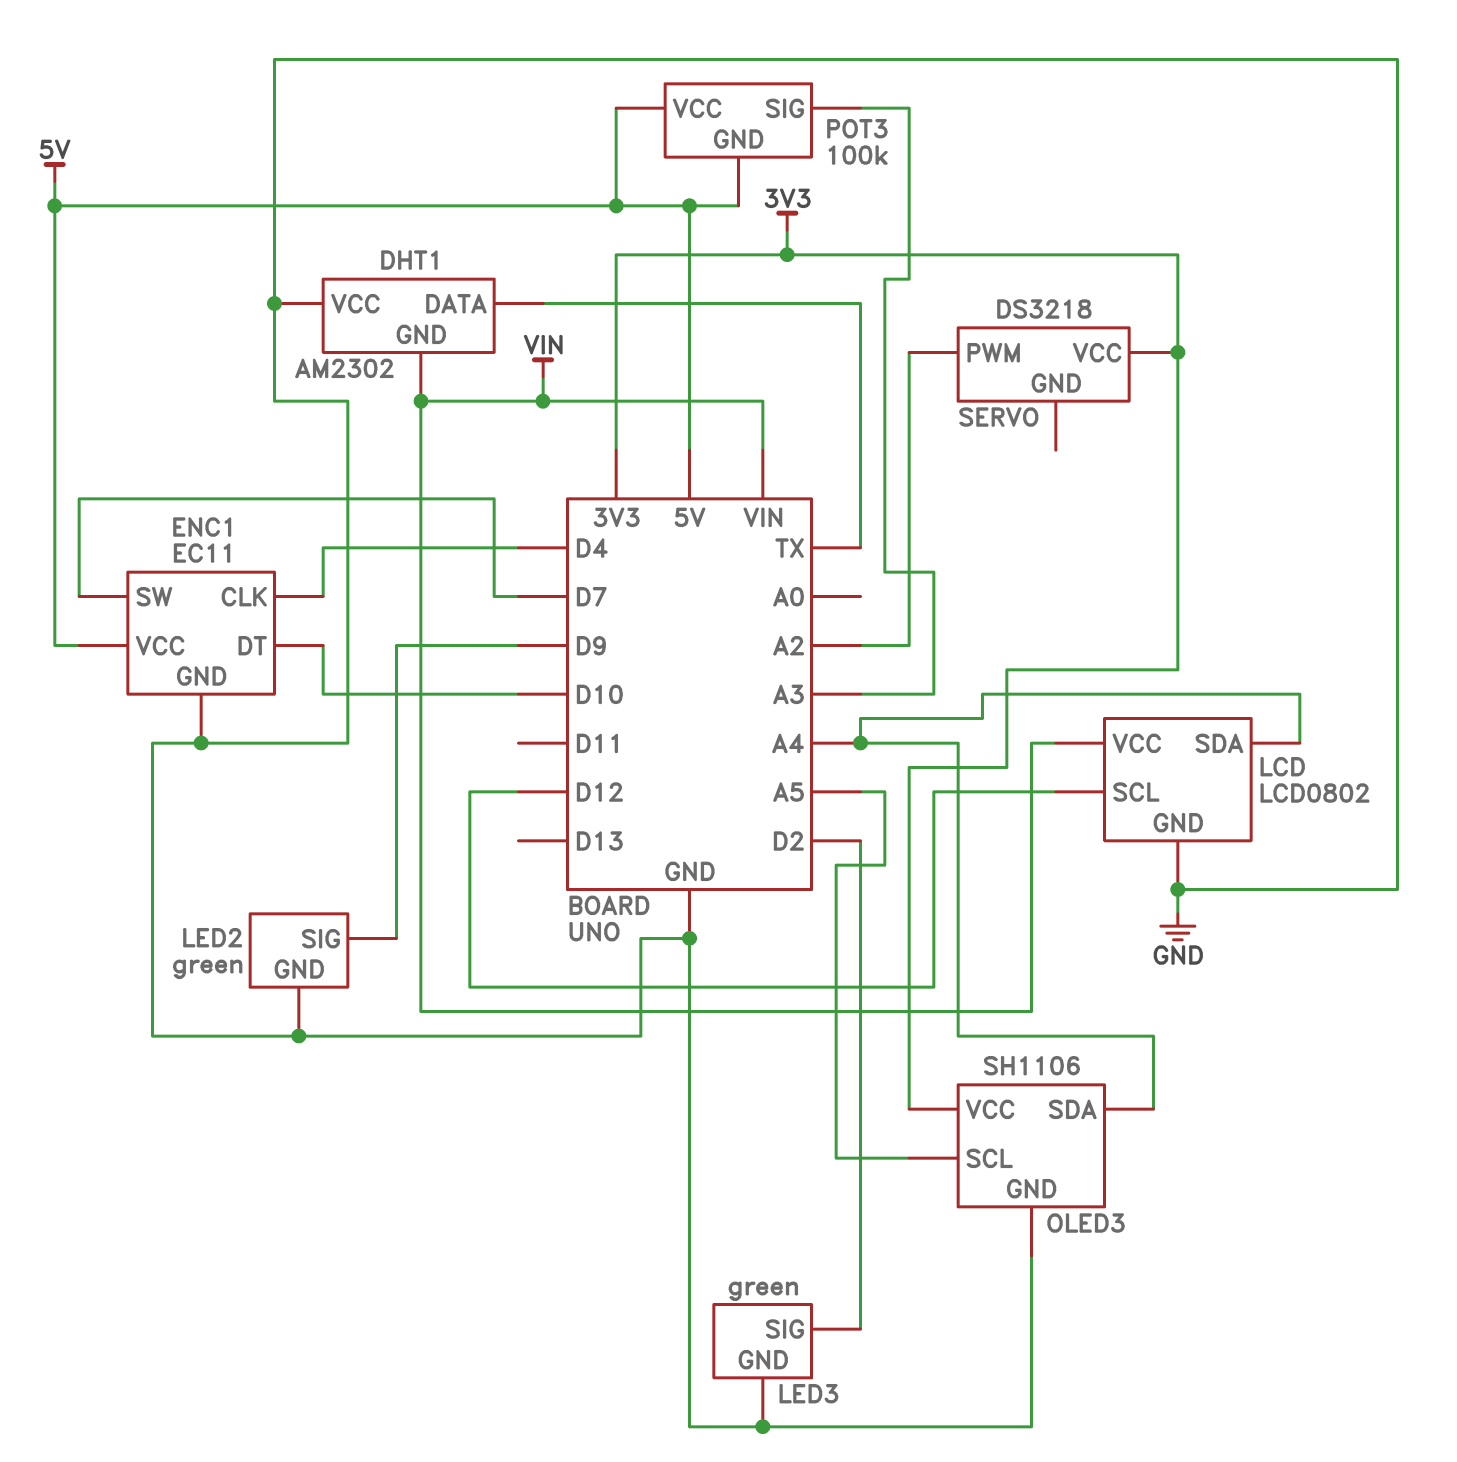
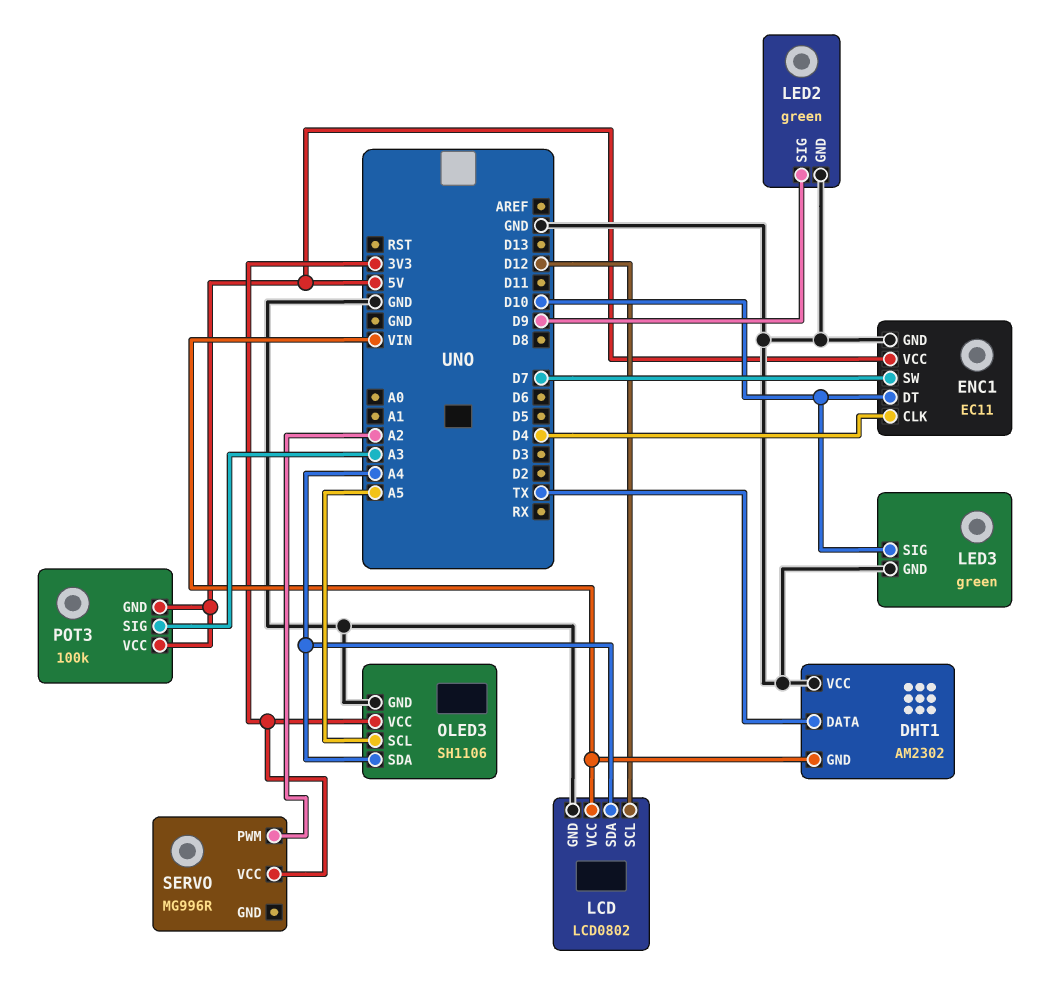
LED3 pin SIG: D2 -> D10
SERVO: DS3218 -> MG996R

